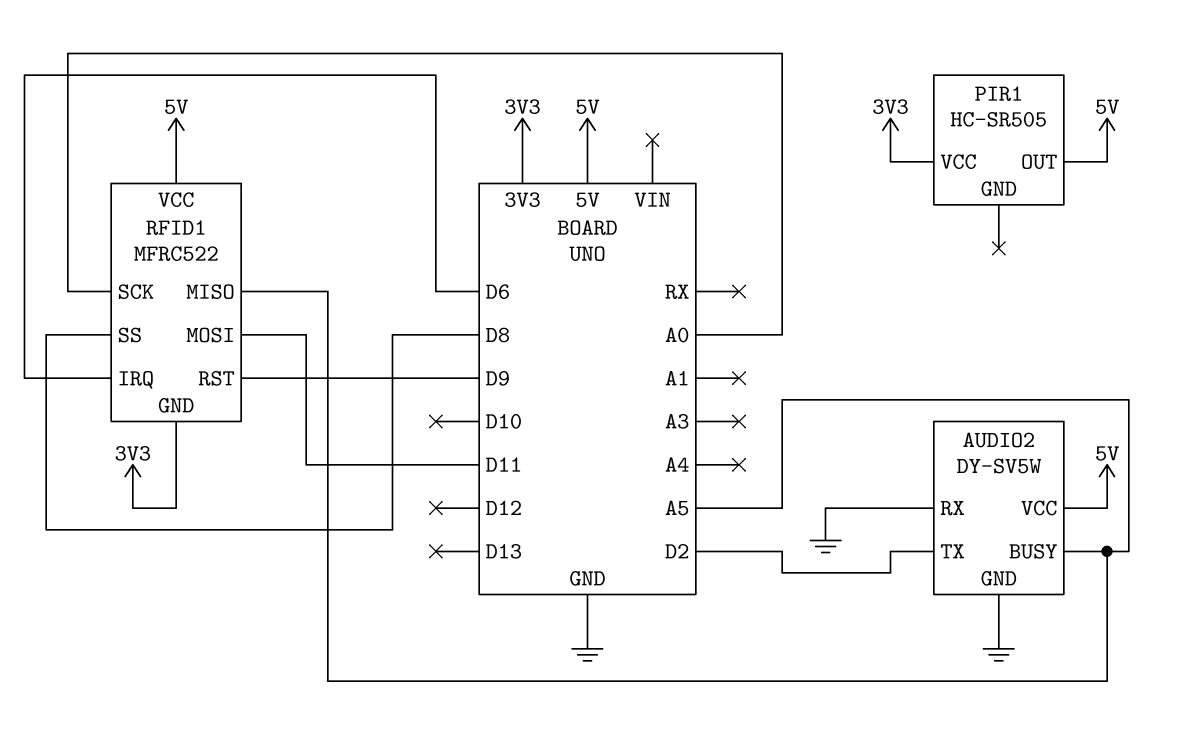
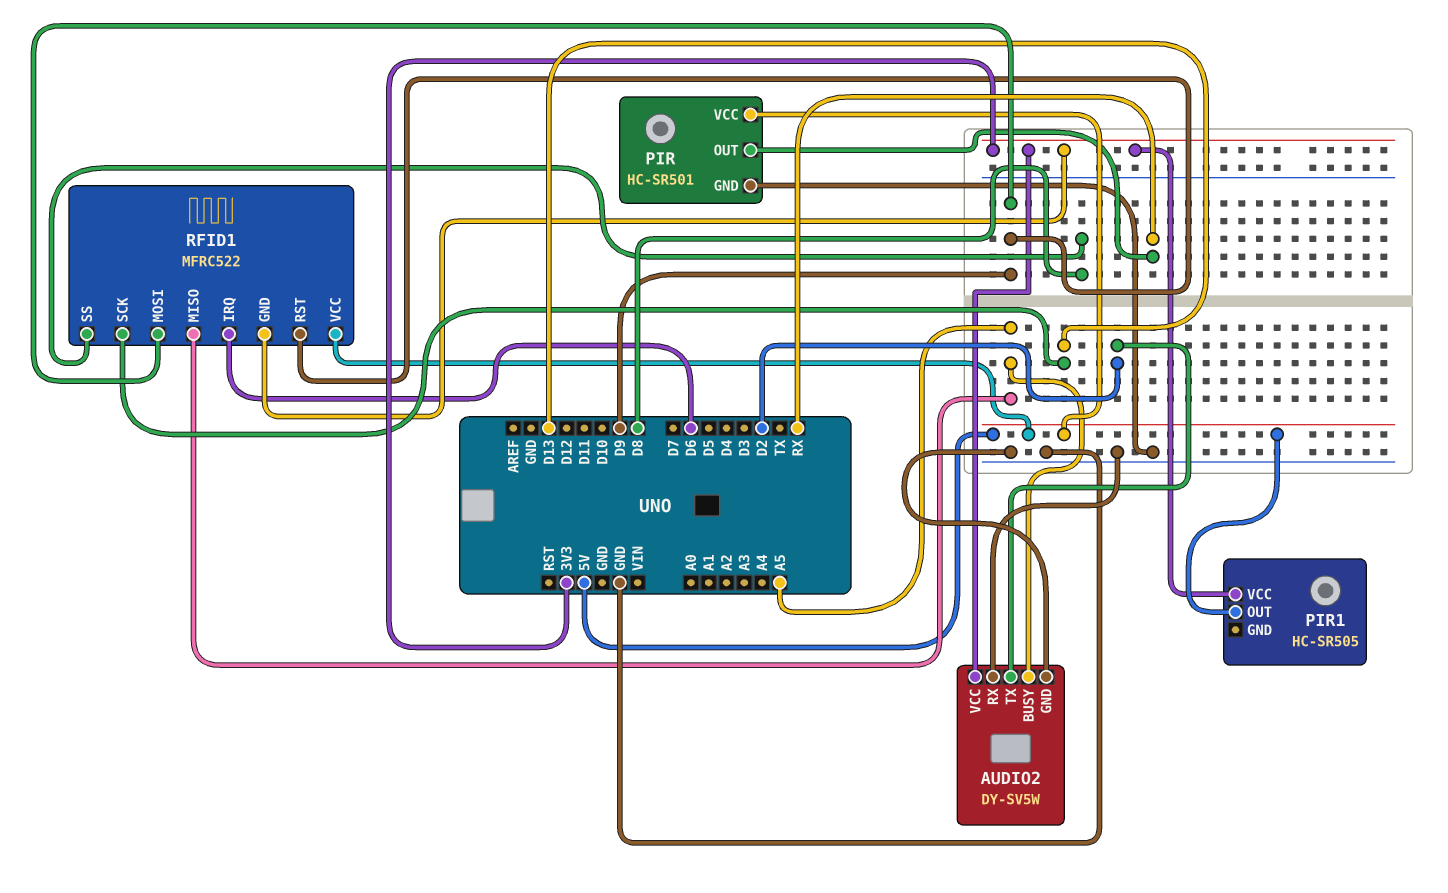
AUDIO2 pin VCC: 5V -> 3V3
PIR: none -> HC-SR501
PIR pin GND: none -> GND
PIR pin OUT: none -> RX
PIR pin VCC: none -> 5V
RFID1 pin MOSI: D11 -> D9
RFID1 pin SCK: A0 -> D13

